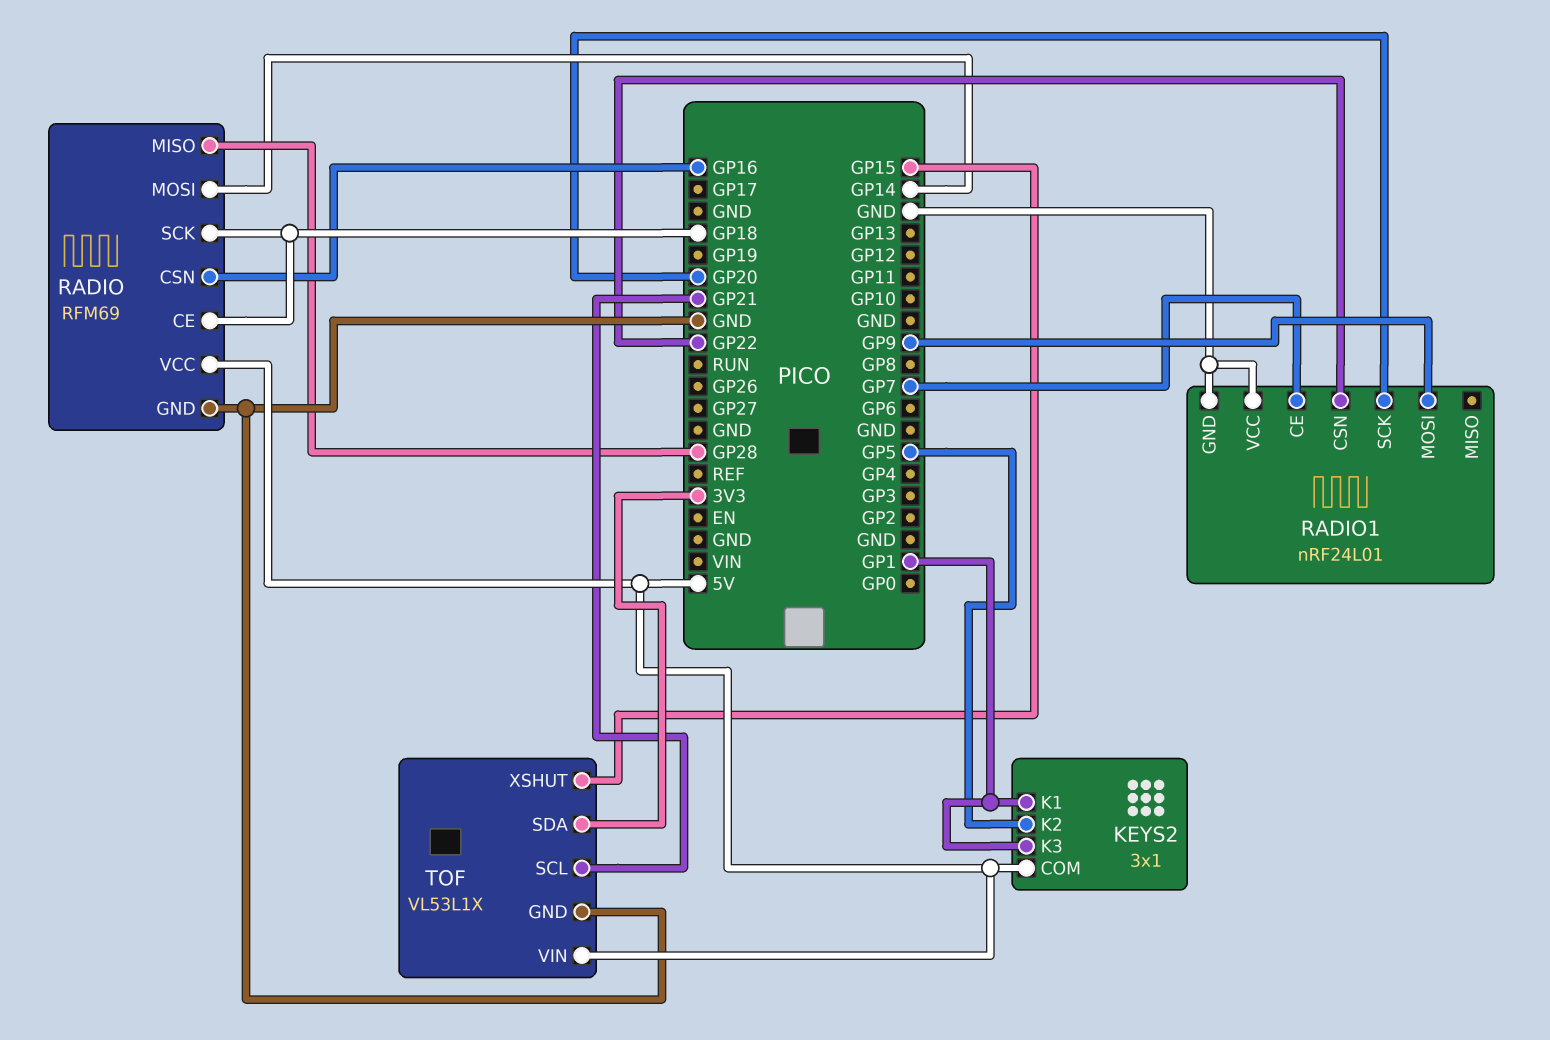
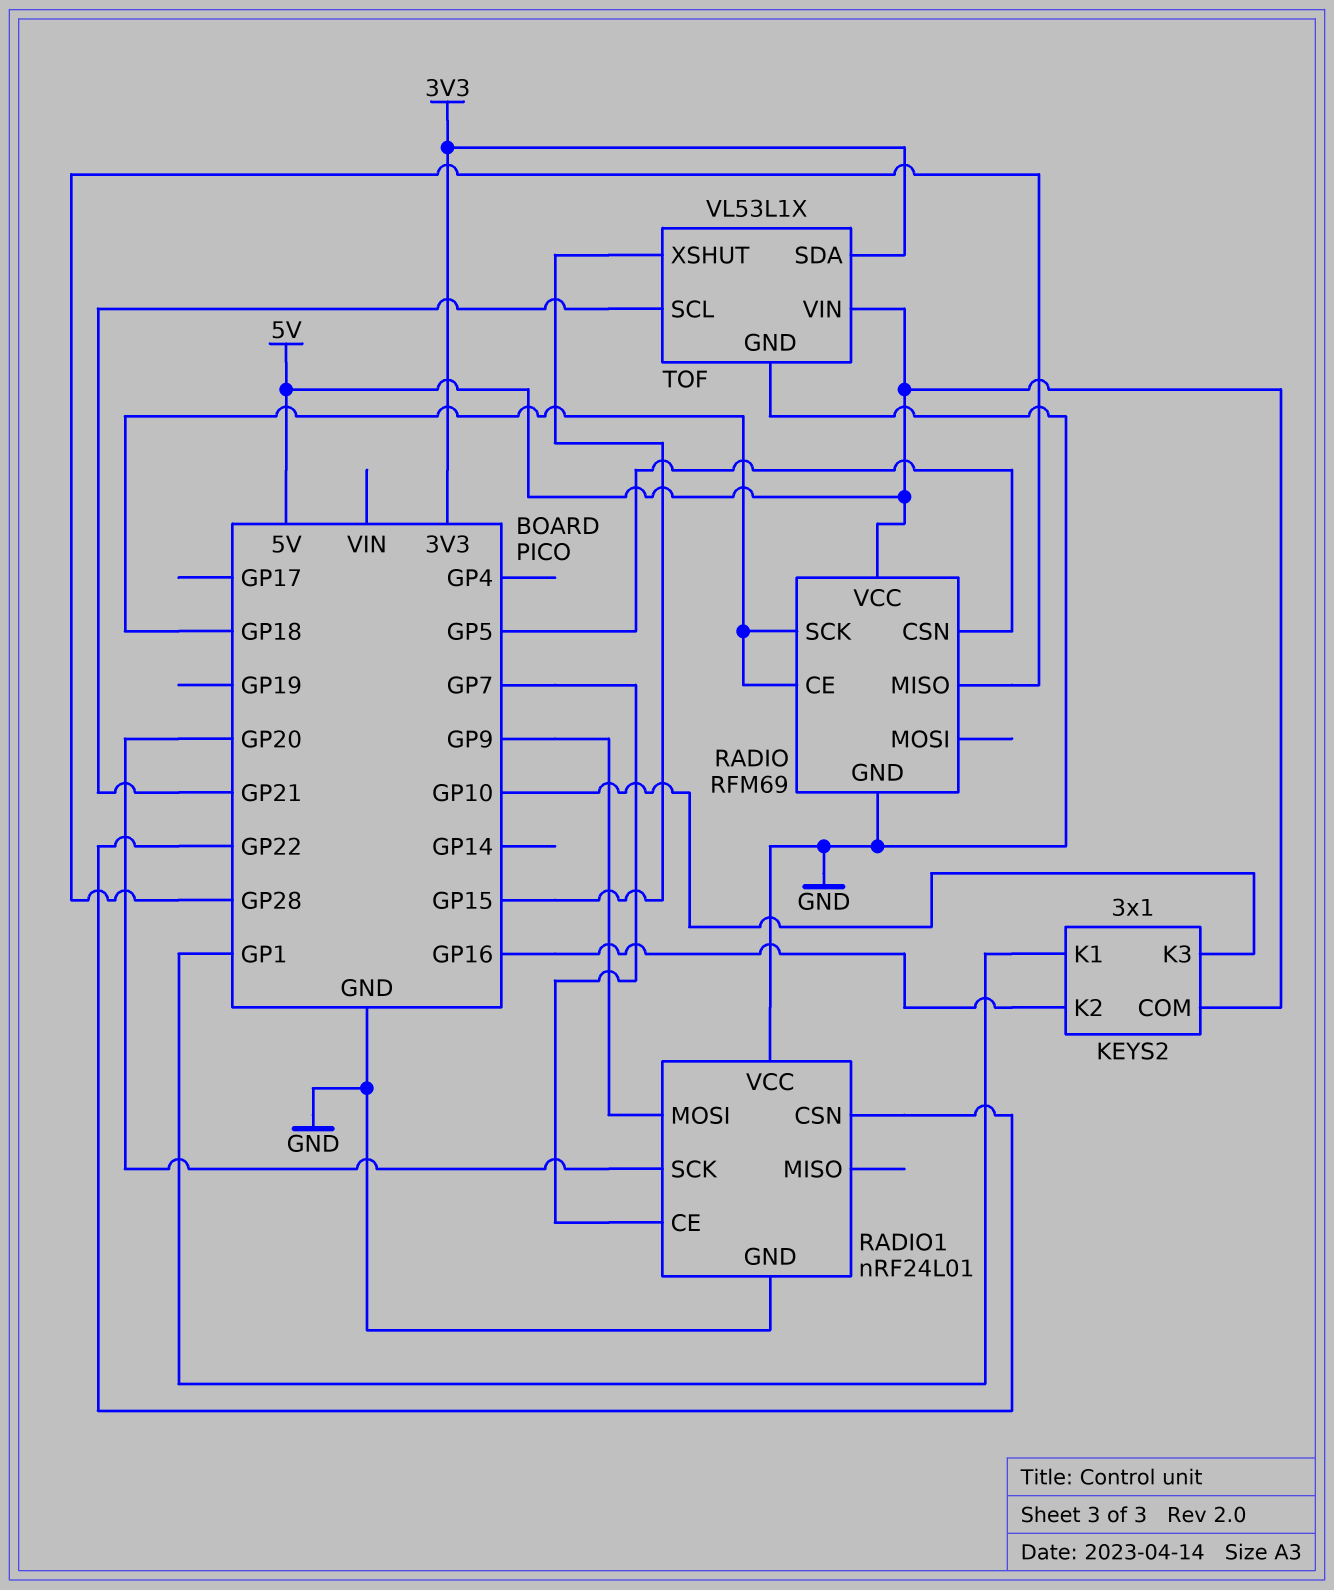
KEYS2 pin K2: GP5 -> GP16
KEYS2 pin K3: GP1 -> GP10
RADIO pin CSN: GP16 -> GP5
RADIO pin MOSI: GP14 -> none

